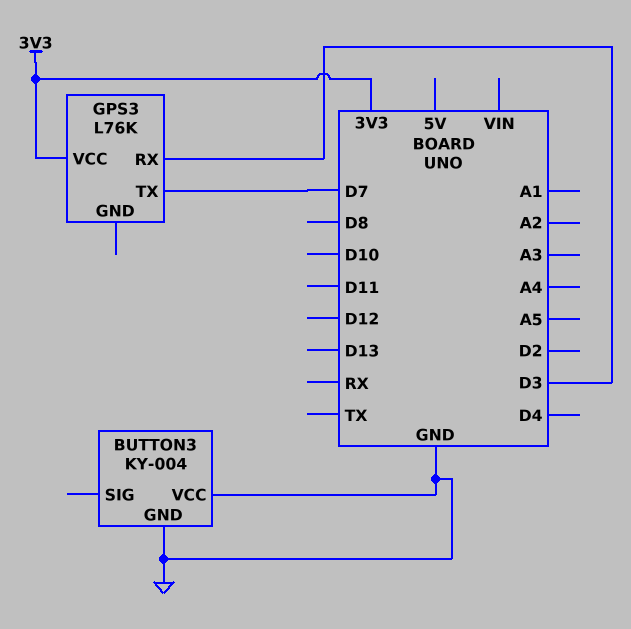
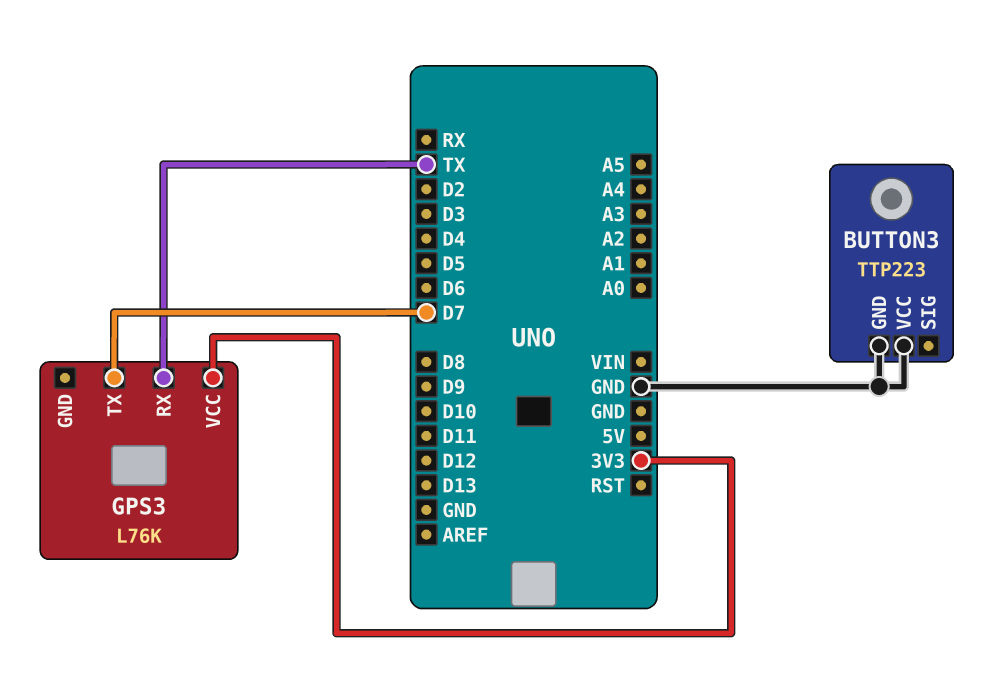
BUTTON3: KY-004 -> TTP223
GPS3 pin RX: D3 -> TX

